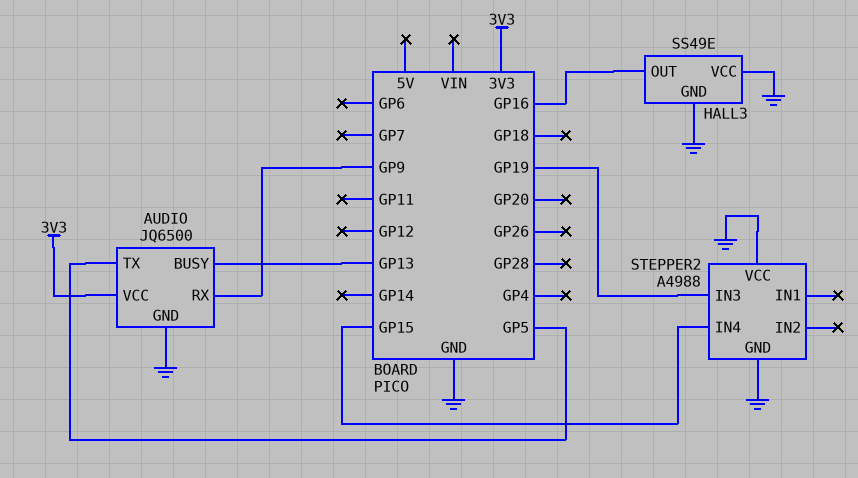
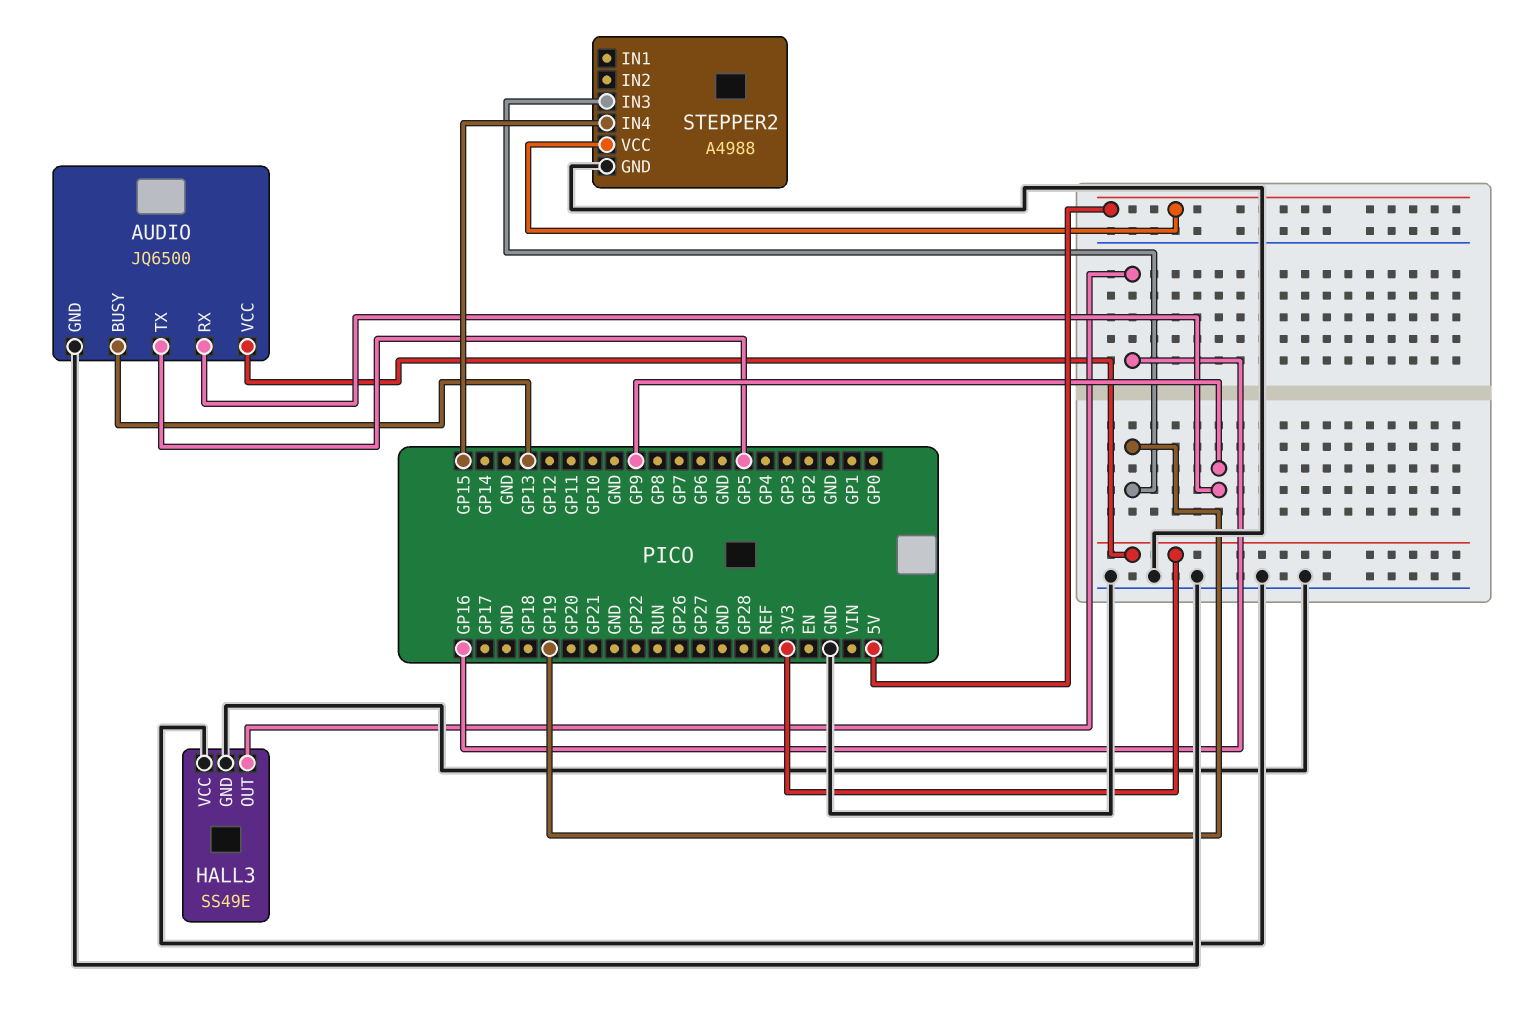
STEPPER2 pin VCC: GND -> 5V

